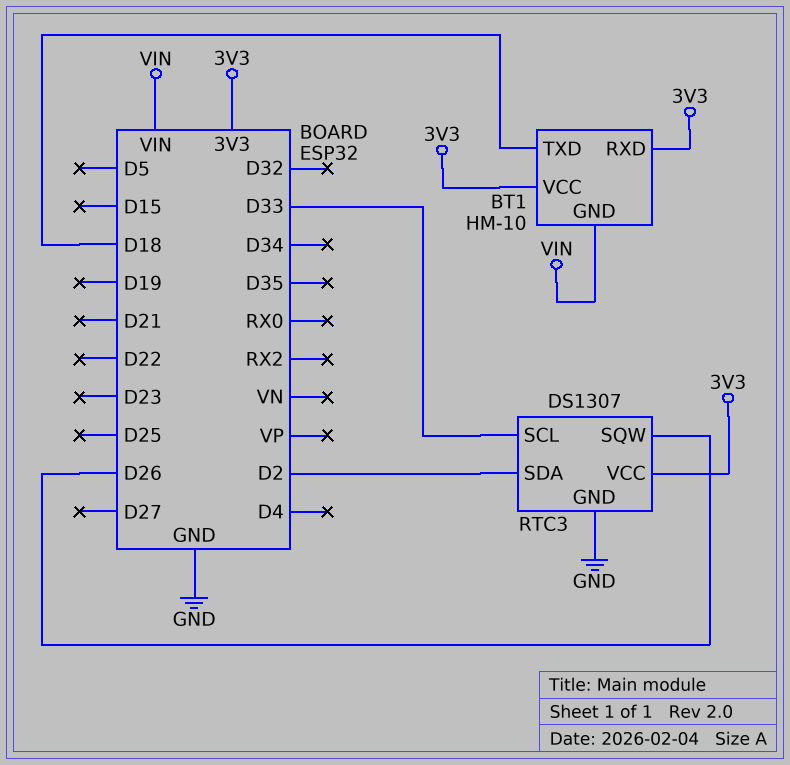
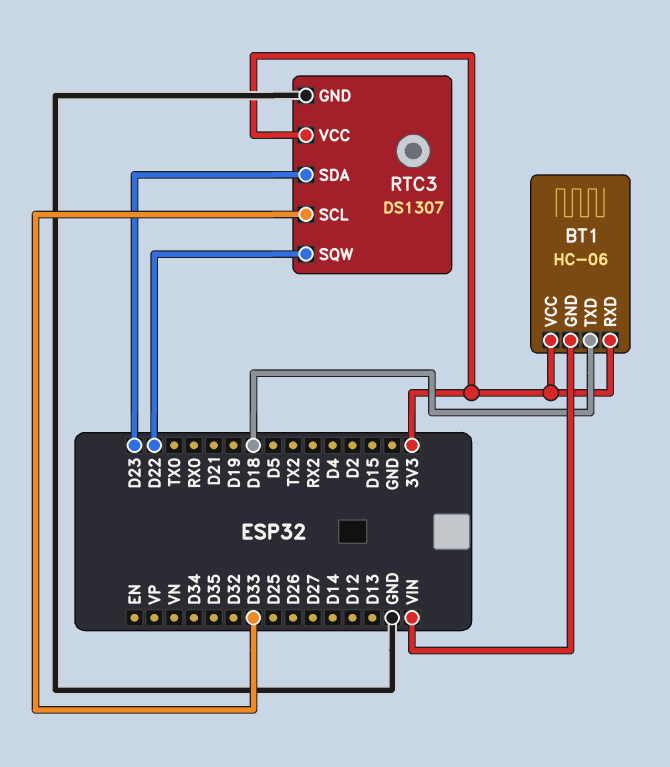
BT1: HM-10 -> HC-06
RTC3 pin SDA: D2 -> D23
RTC3 pin SQW: D26 -> D22

